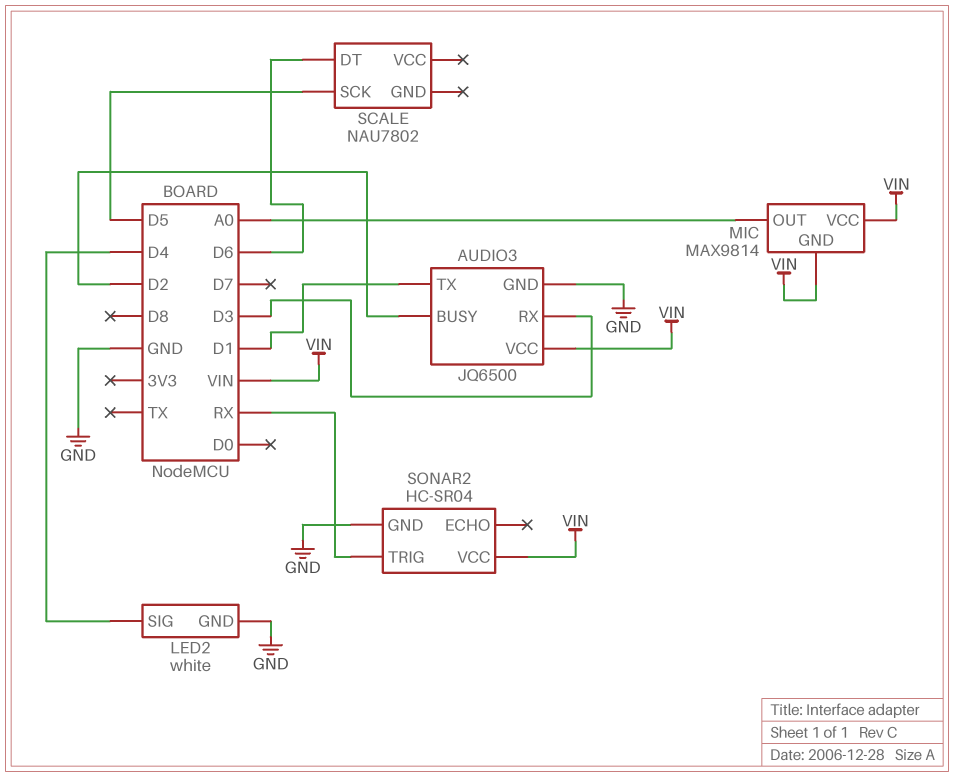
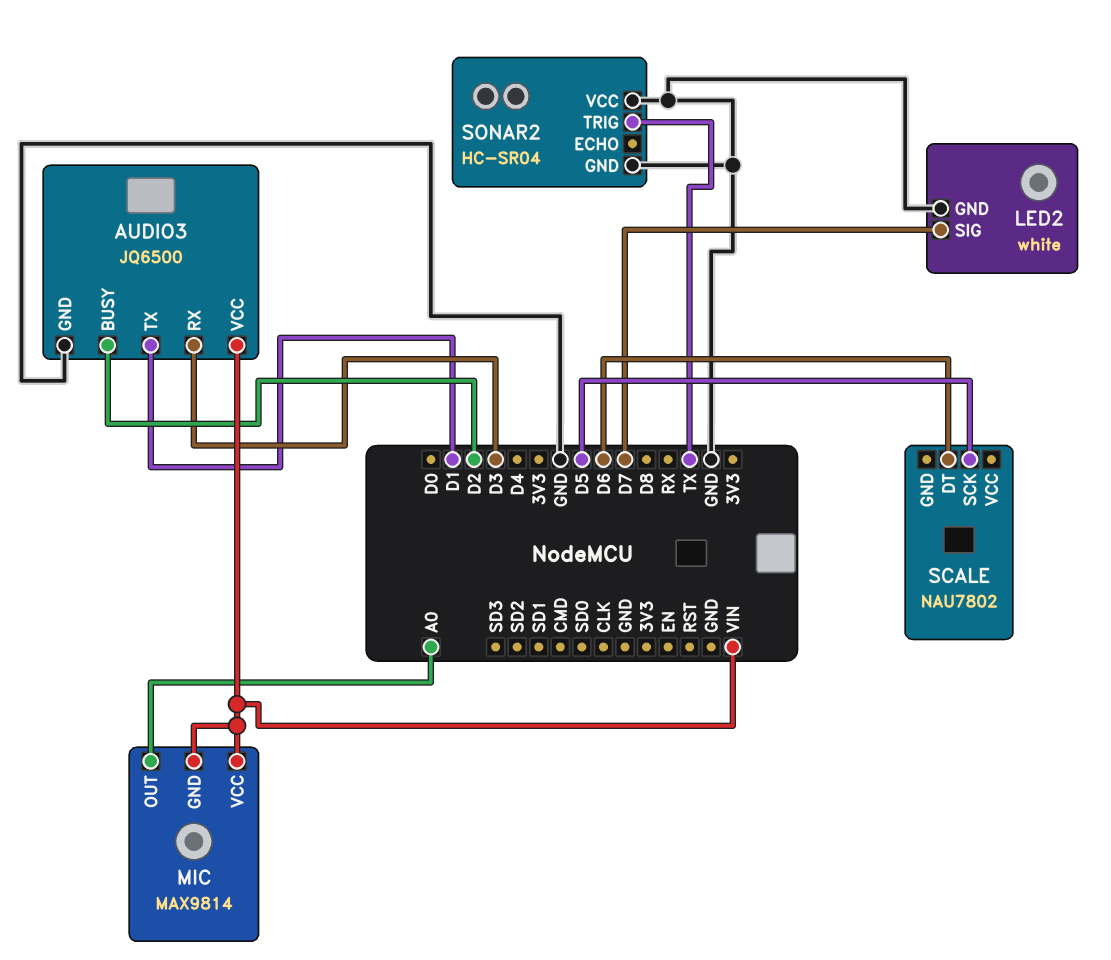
LED2 pin SIG: D4 -> D7
SONAR2 pin TRIG: RX -> TX
SONAR2 pin VCC: VIN -> GND

